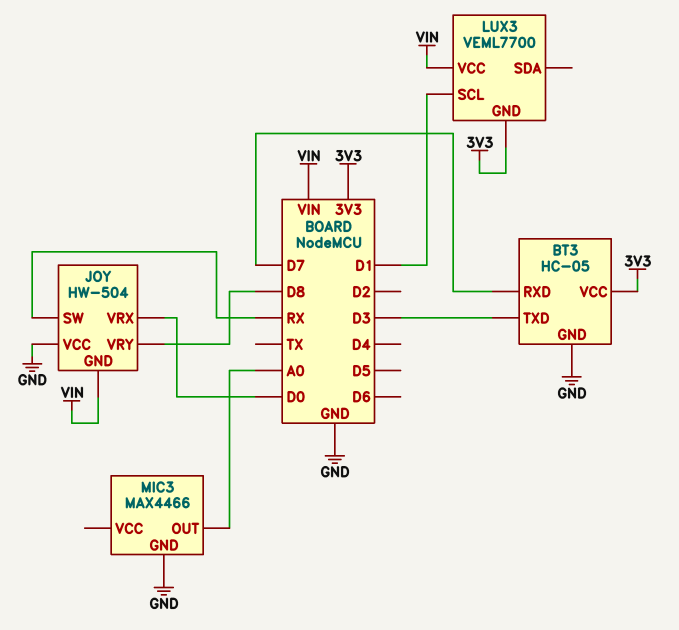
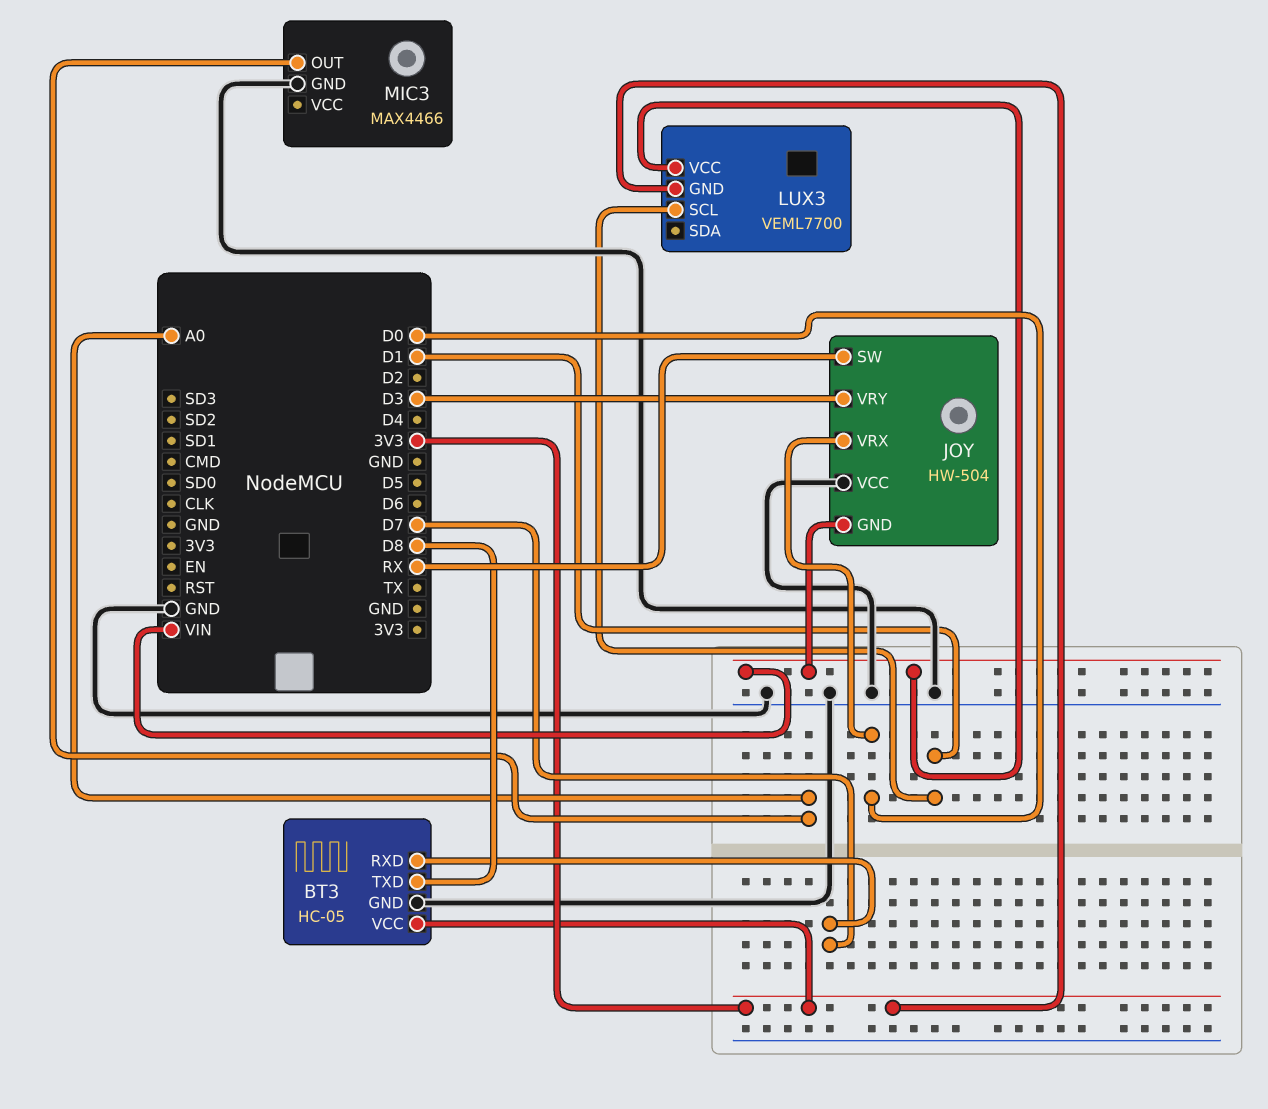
BT3 pin TXD: D3 -> D8
JOY pin VRY: D8 -> D3

